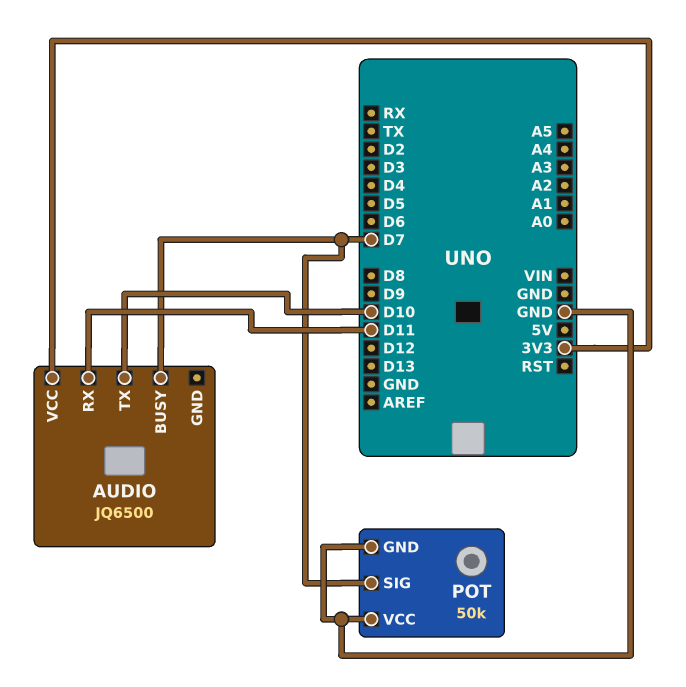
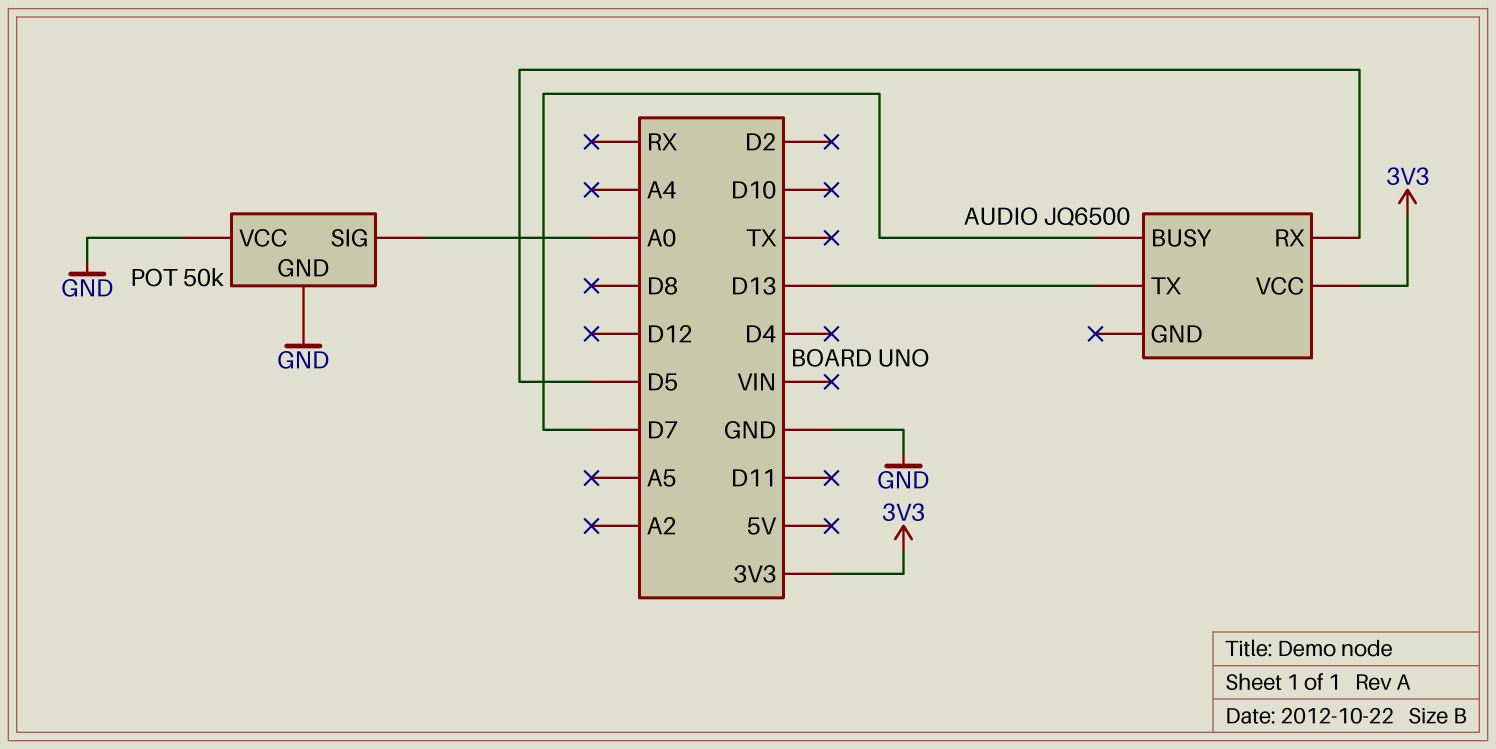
AUDIO pin RX: D11 -> D5
AUDIO pin TX: D10 -> D13
POT pin SIG: D7 -> A0

